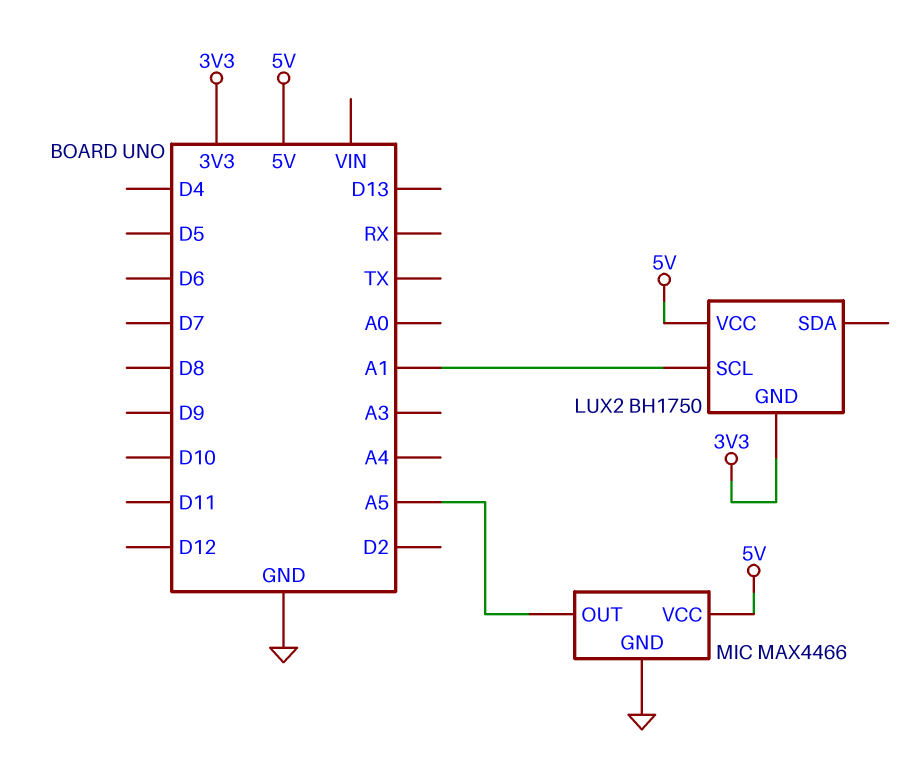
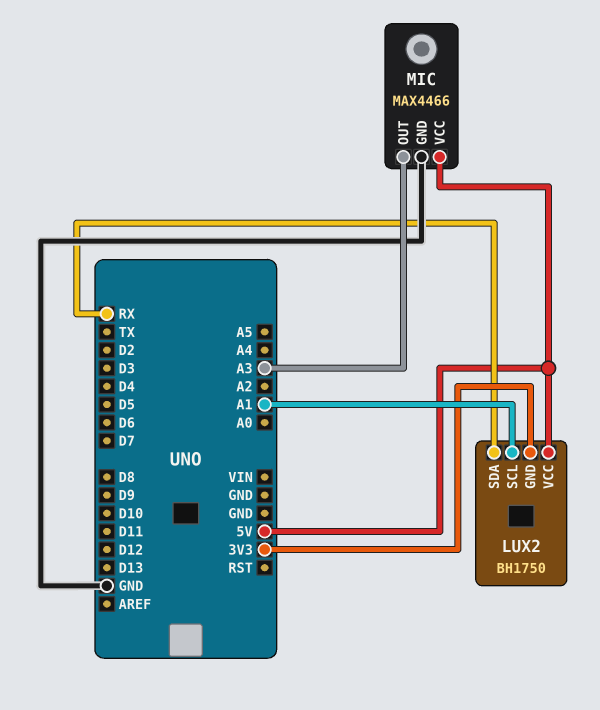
LUX2 pin SDA: none -> RX
MIC pin OUT: A5 -> A3

